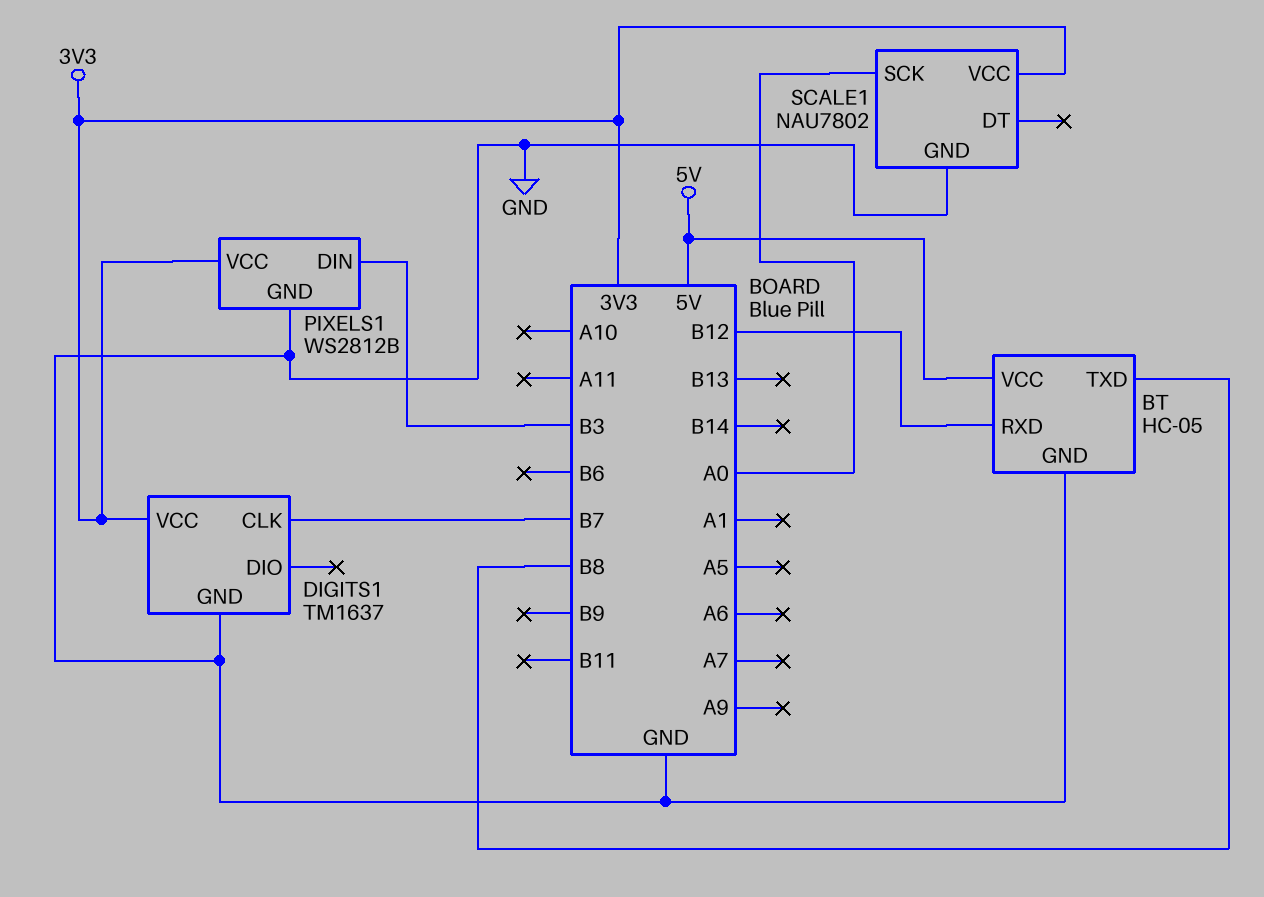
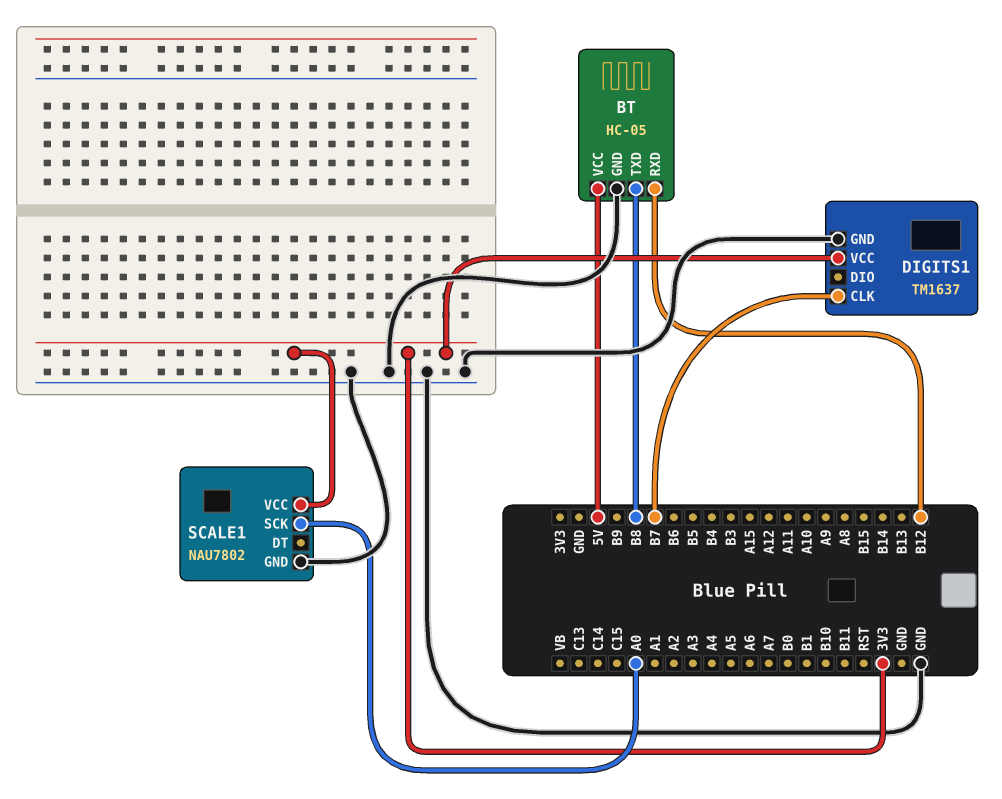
PIXELS1: WS2812B -> none
PIXELS1 pin DIN: B3 -> none
PIXELS1 pin GND: GND -> none
PIXELS1 pin VCC: 3V3 -> none

